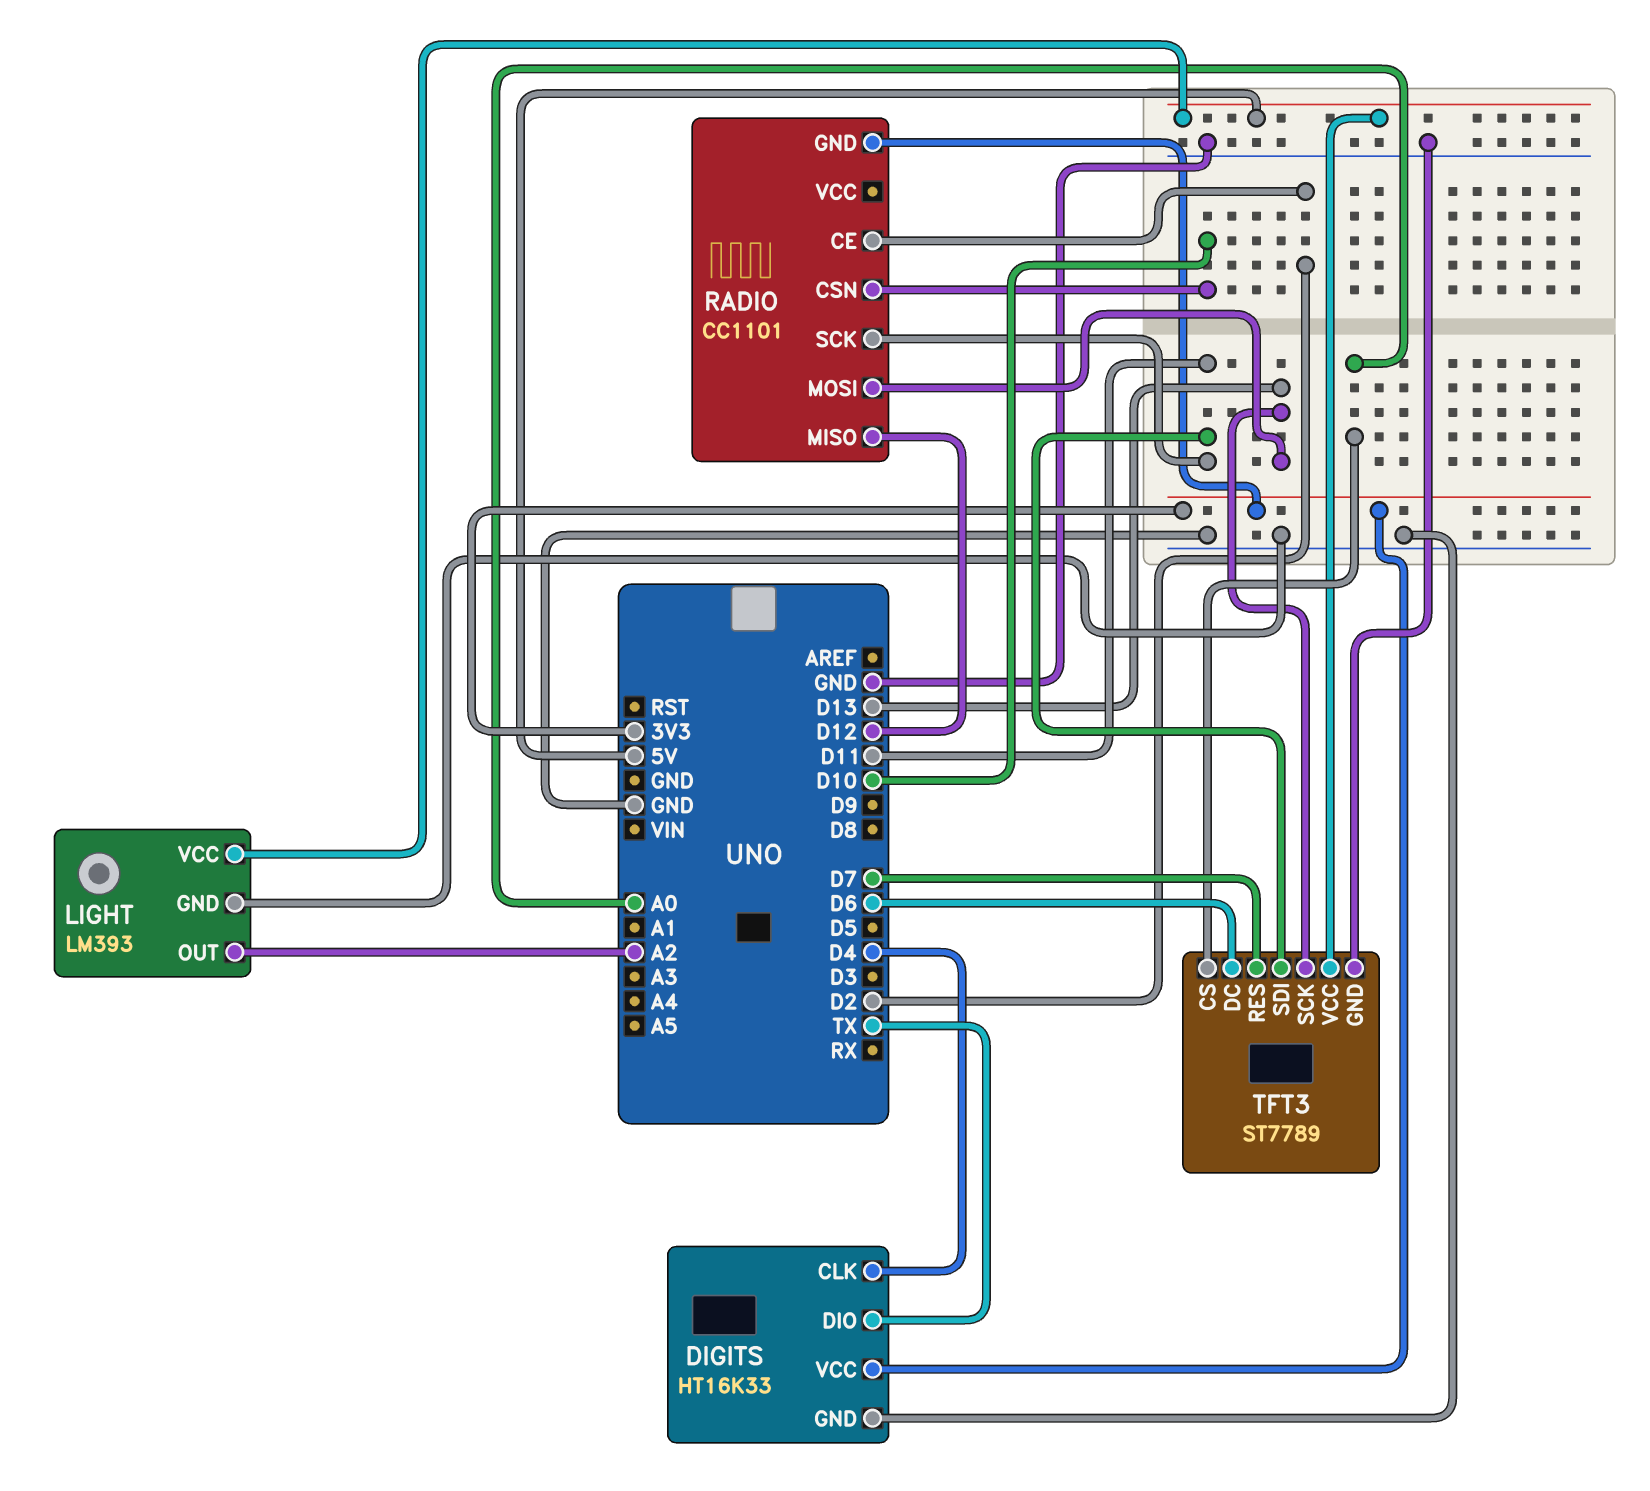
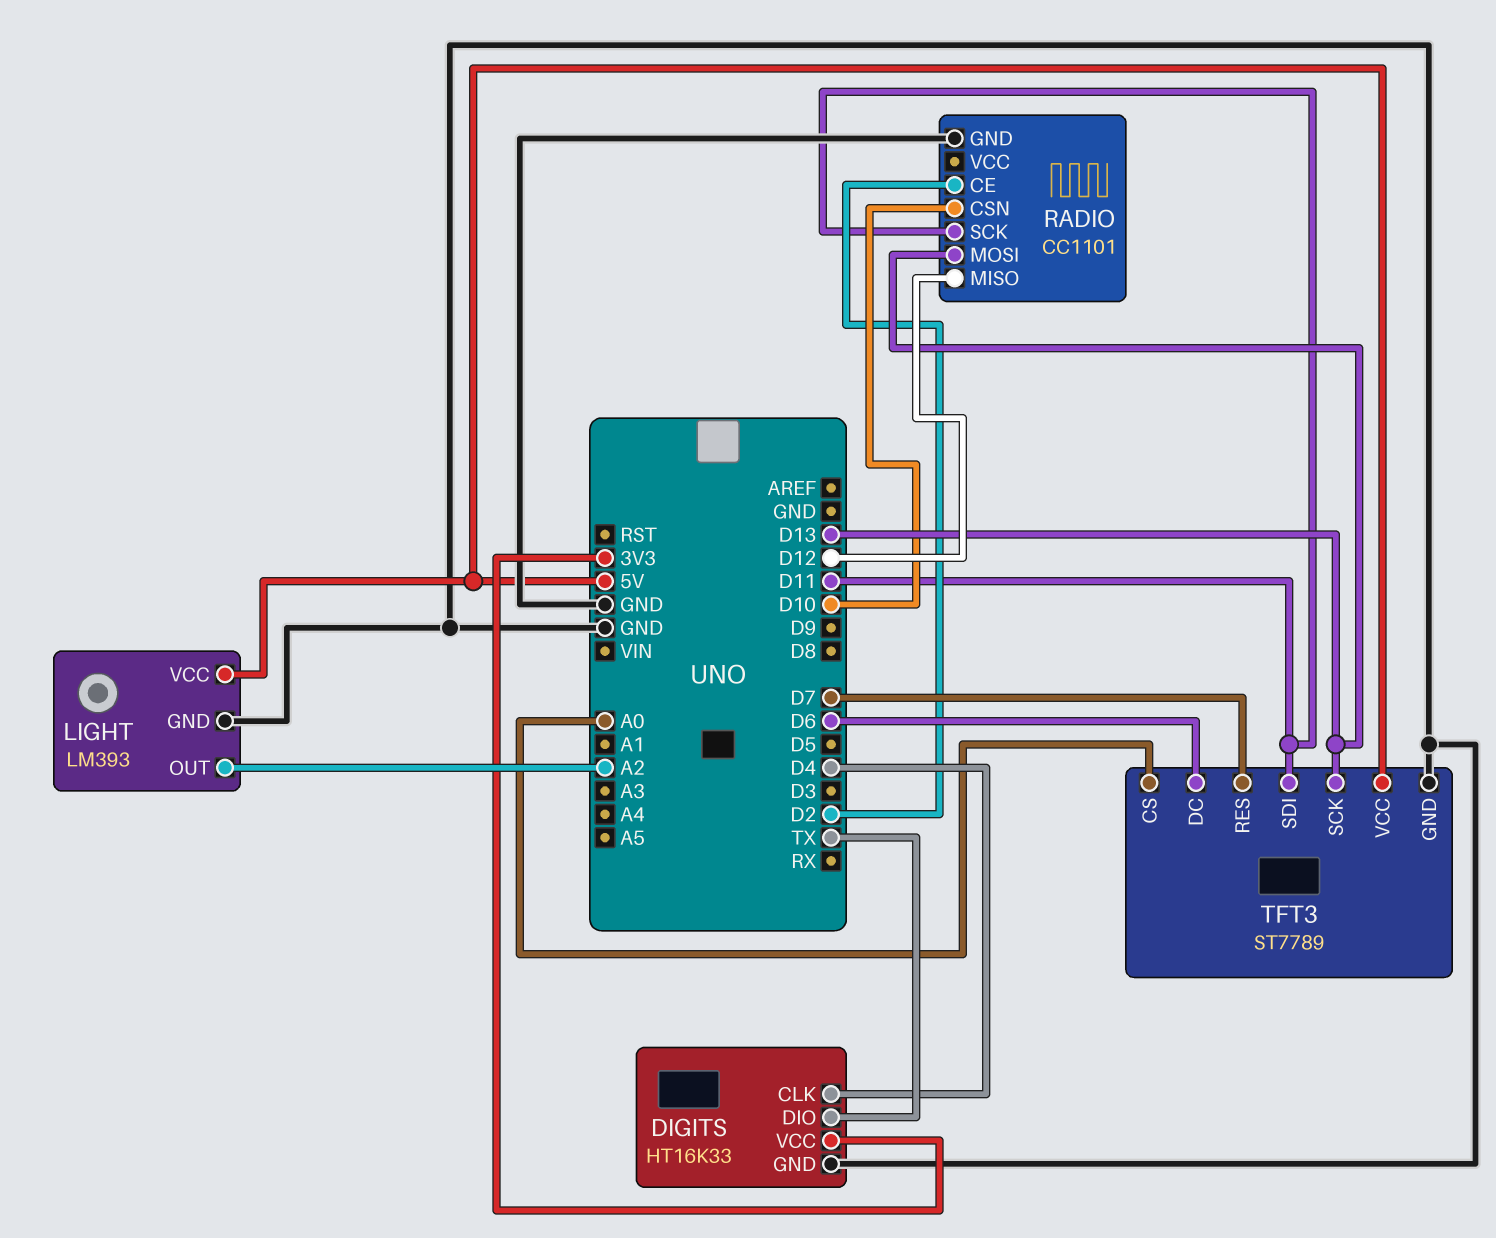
RADIO pin GND: 3V3 -> GND

